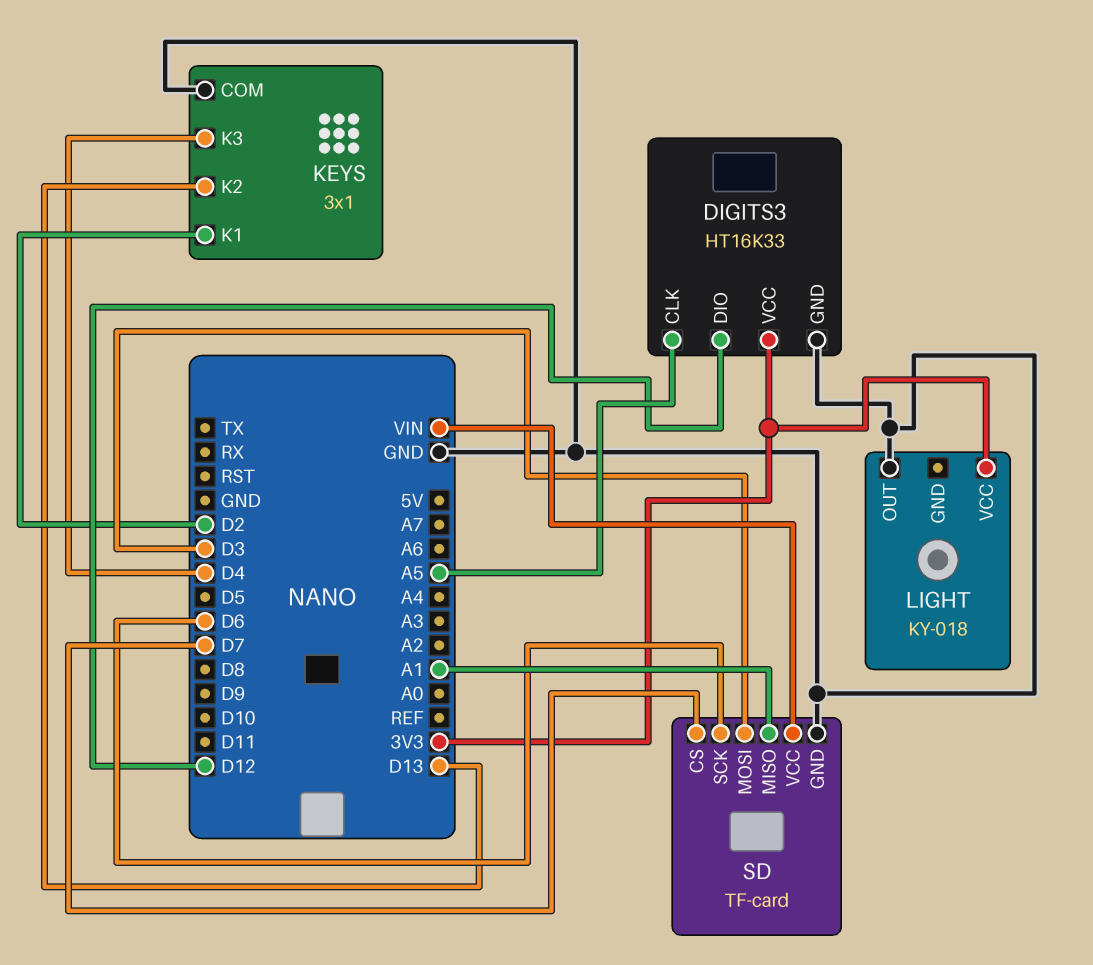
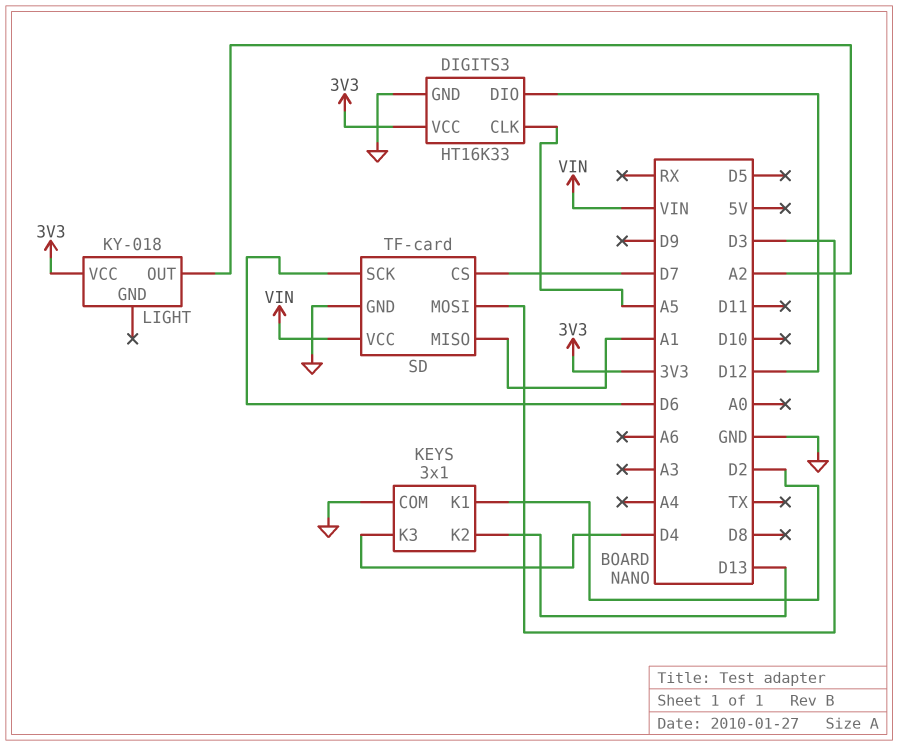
LIGHT pin OUT: GND -> A2

